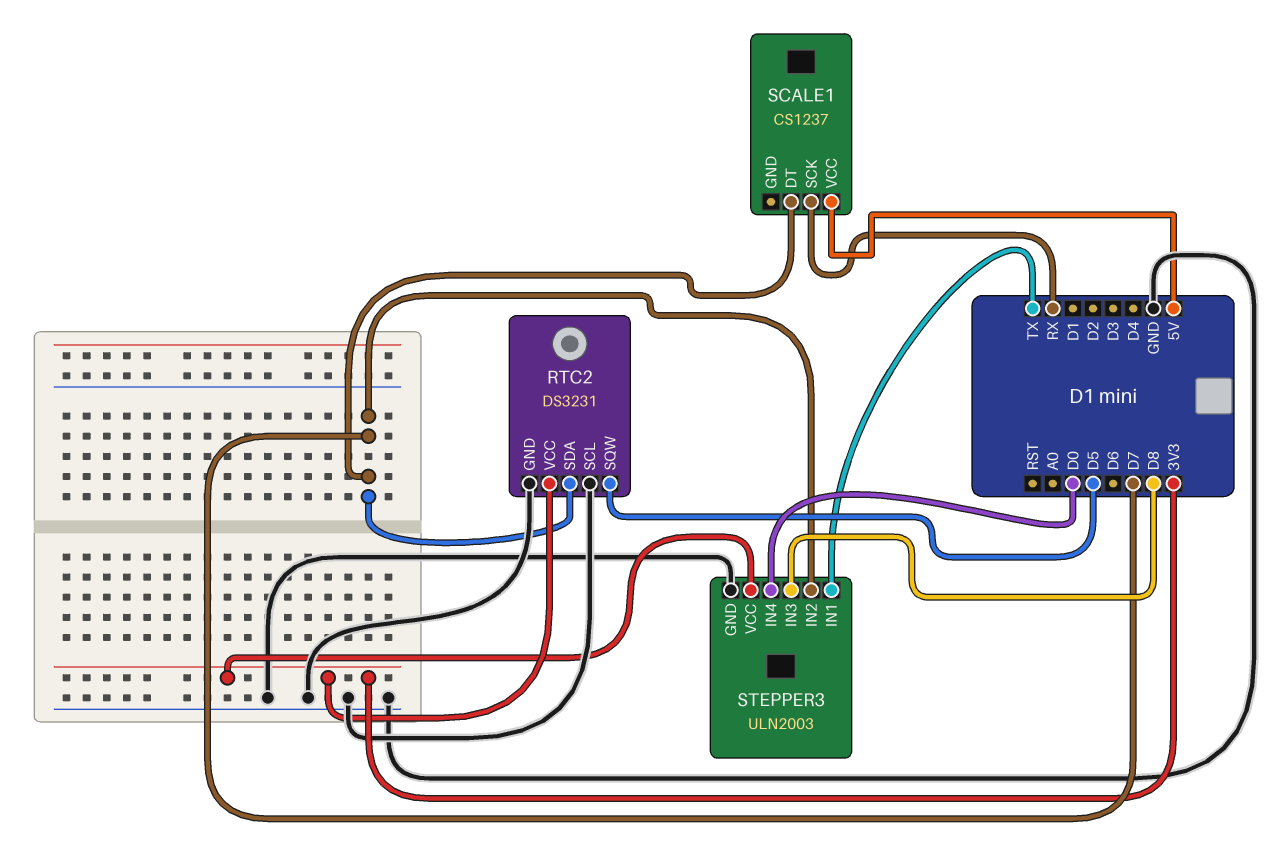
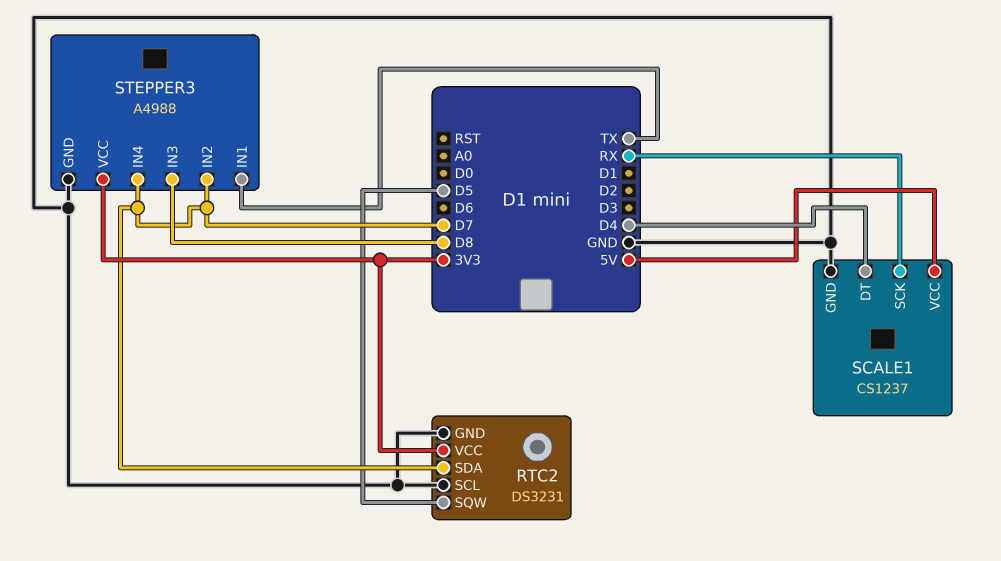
SCALE1 pin DT: D7 -> D4
SCALE1 pin GND: none -> GND
STEPPER3: ULN2003 -> A4988
STEPPER3 pin IN4: D0 -> D7

